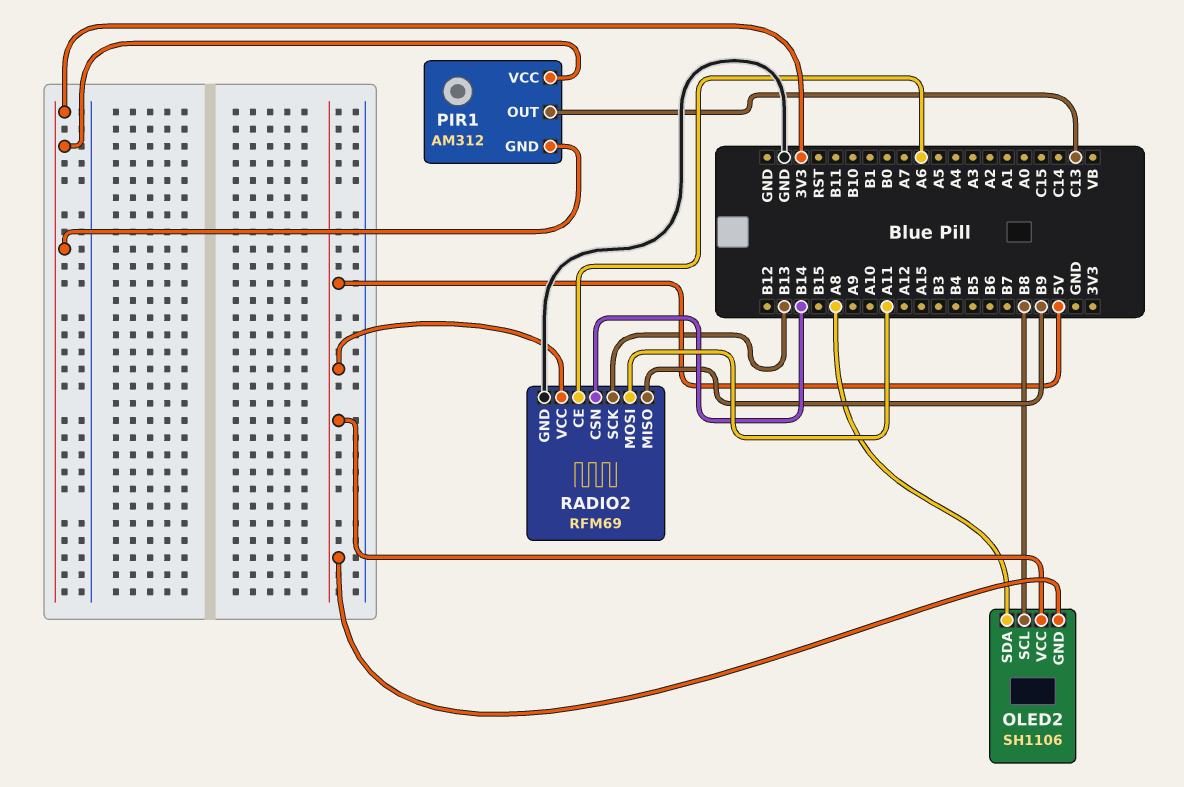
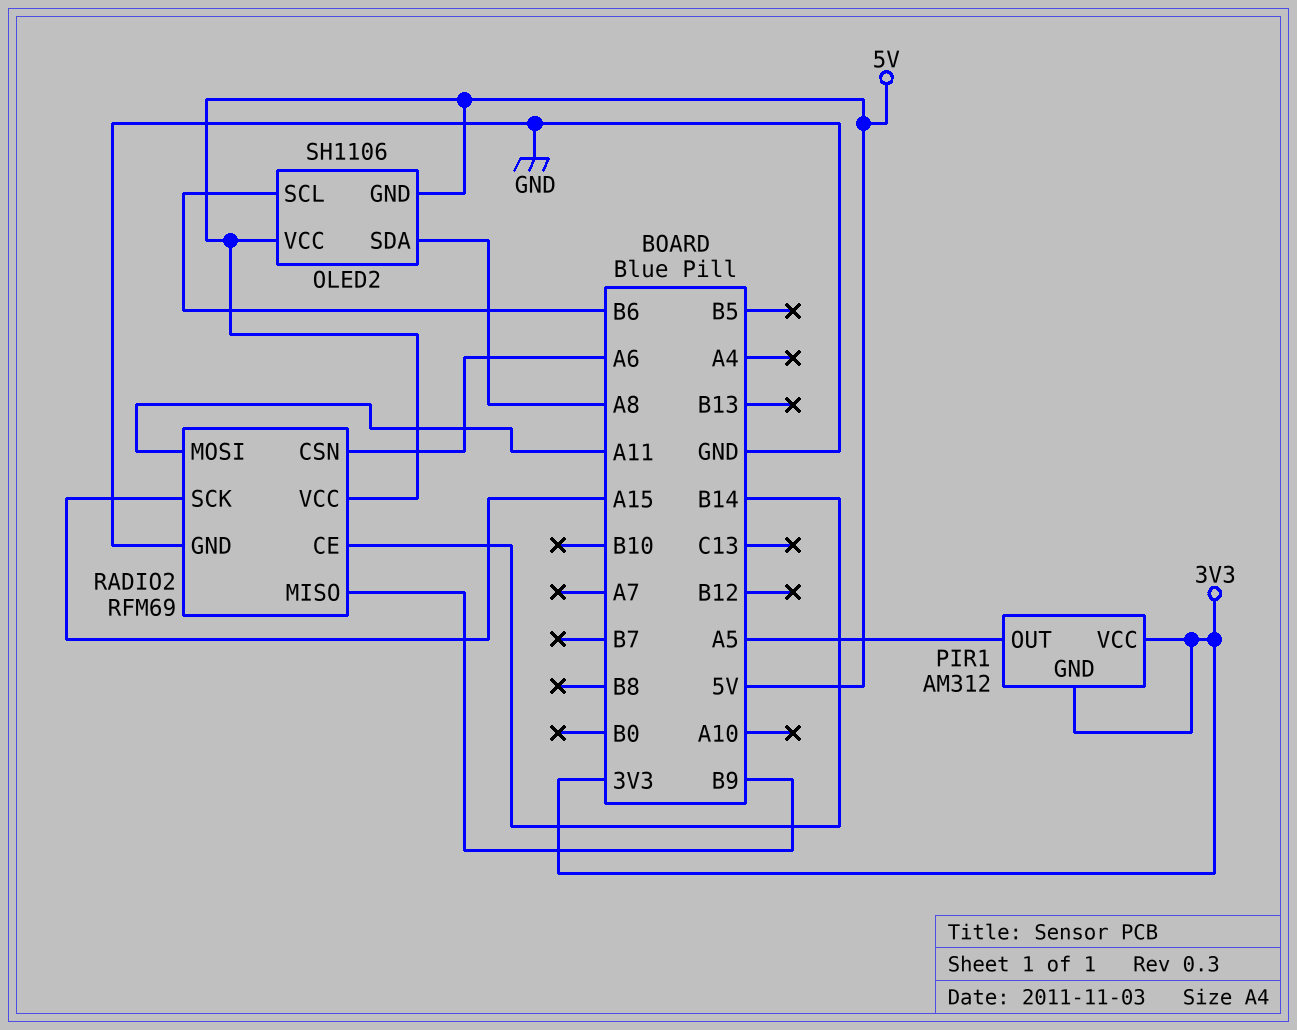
OLED2 pin SCL: B8 -> B6
PIR1 pin OUT: C13 -> A5
RADIO2 pin CE: A6 -> B14
RADIO2 pin CSN: B14 -> A6
RADIO2 pin SCK: B13 -> A15

